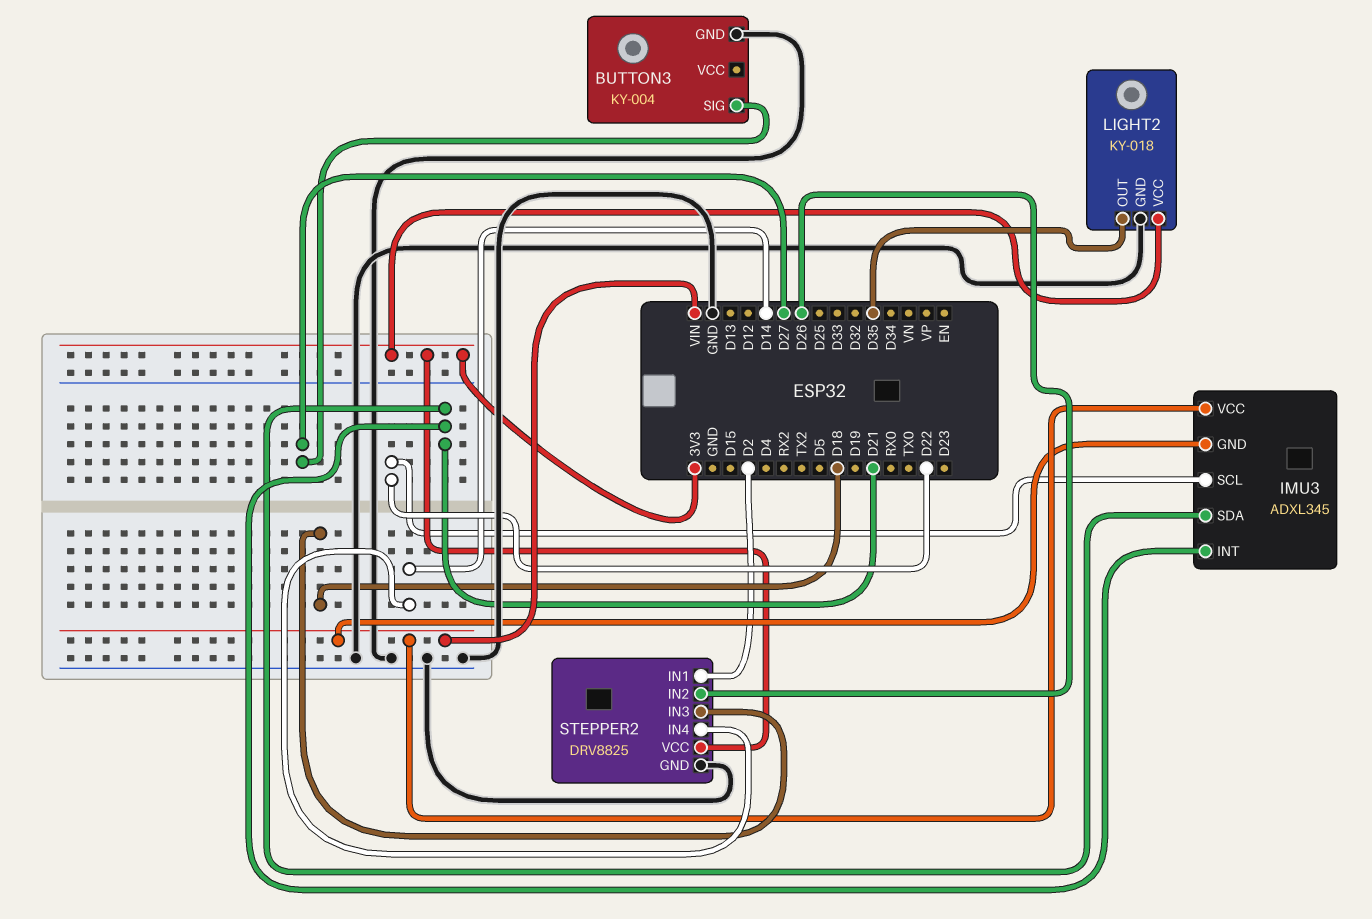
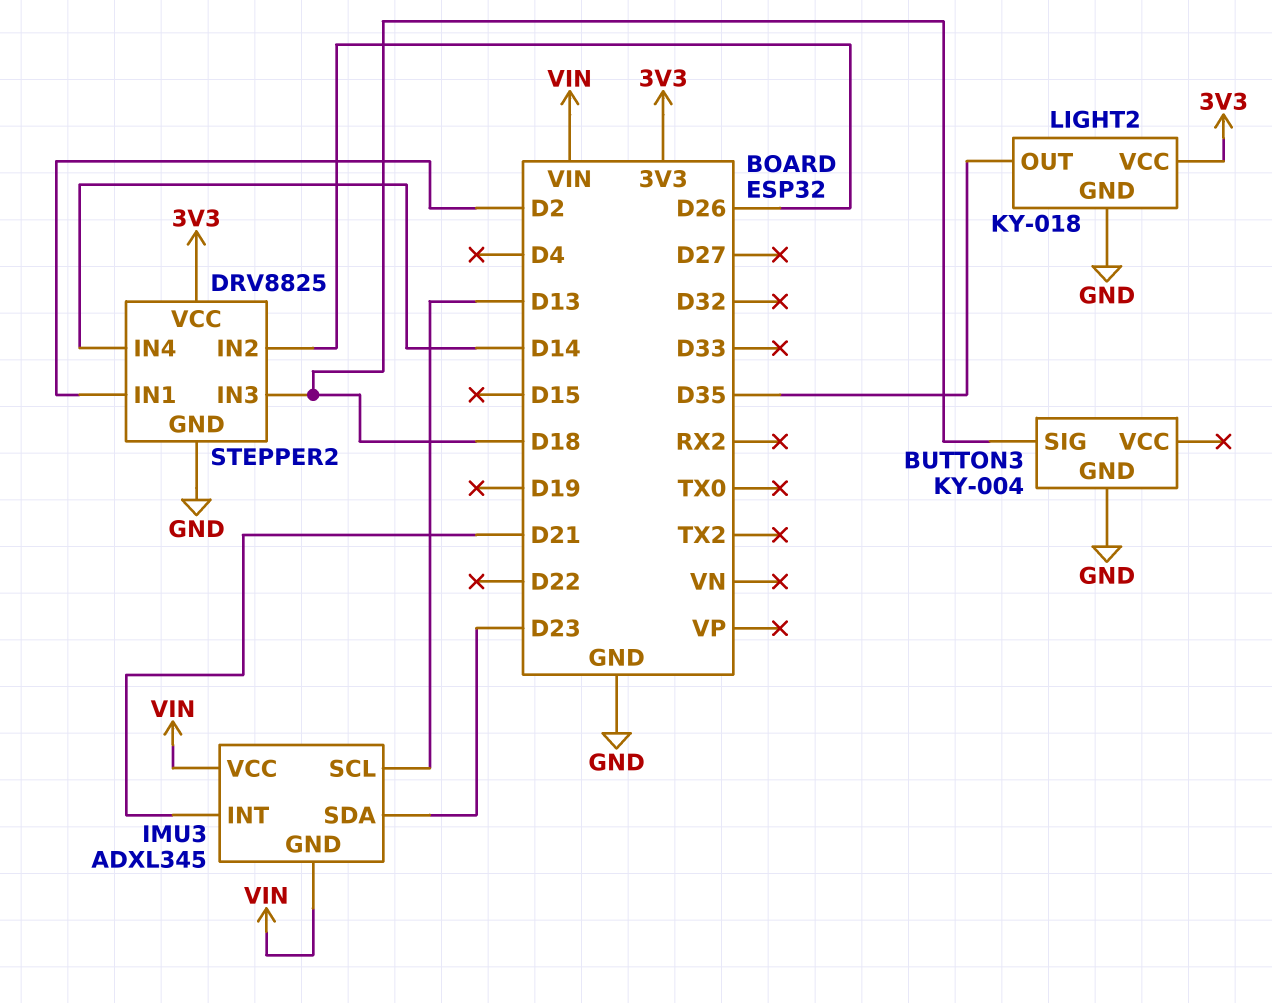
BUTTON3 pin SIG: D27 -> D18
IMU3 pin SCL: D22 -> D13
IMU3 pin SDA: D21 -> D23

